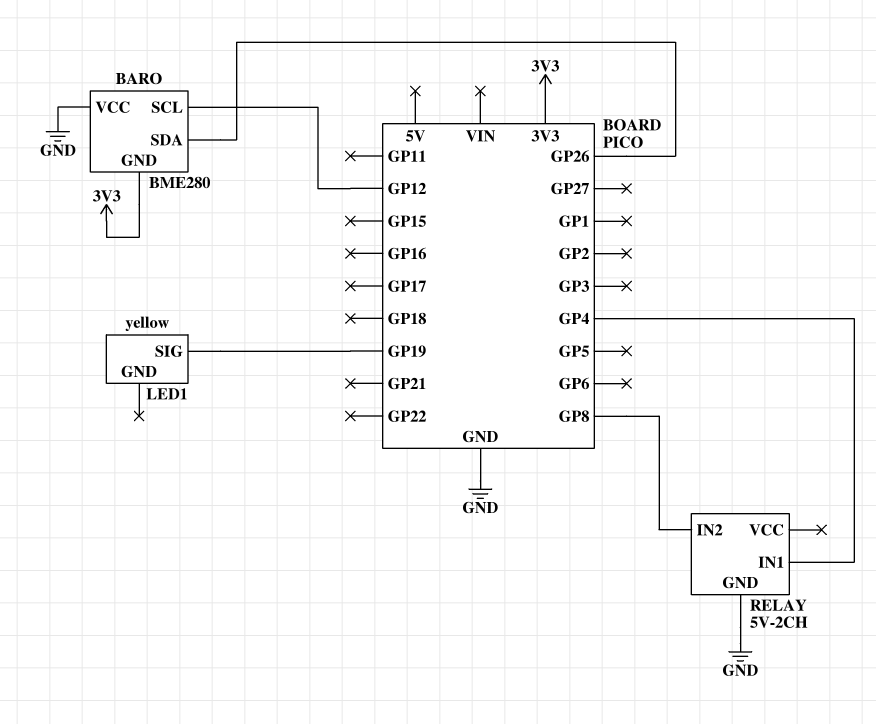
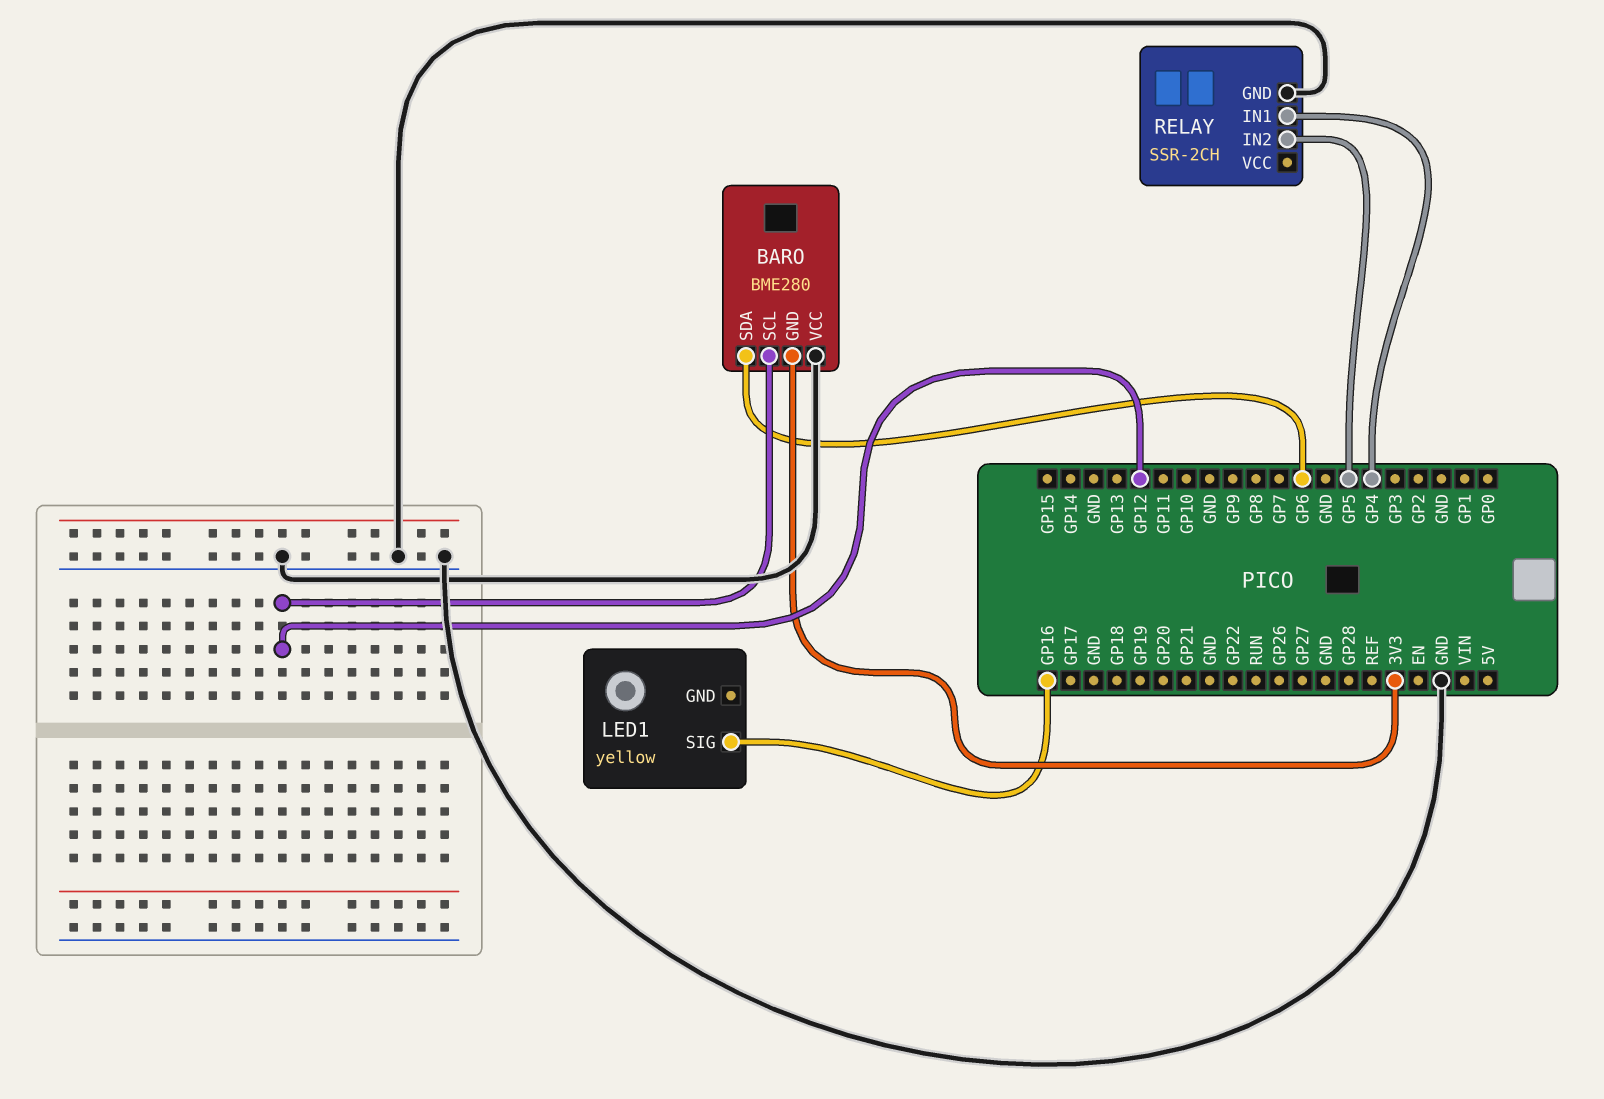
BARO pin SDA: GP26 -> GP6
LED1 pin SIG: GP19 -> GP16
RELAY: 5V-2CH -> SSR-2CH
RELAY pin IN2: GP8 -> GP5

